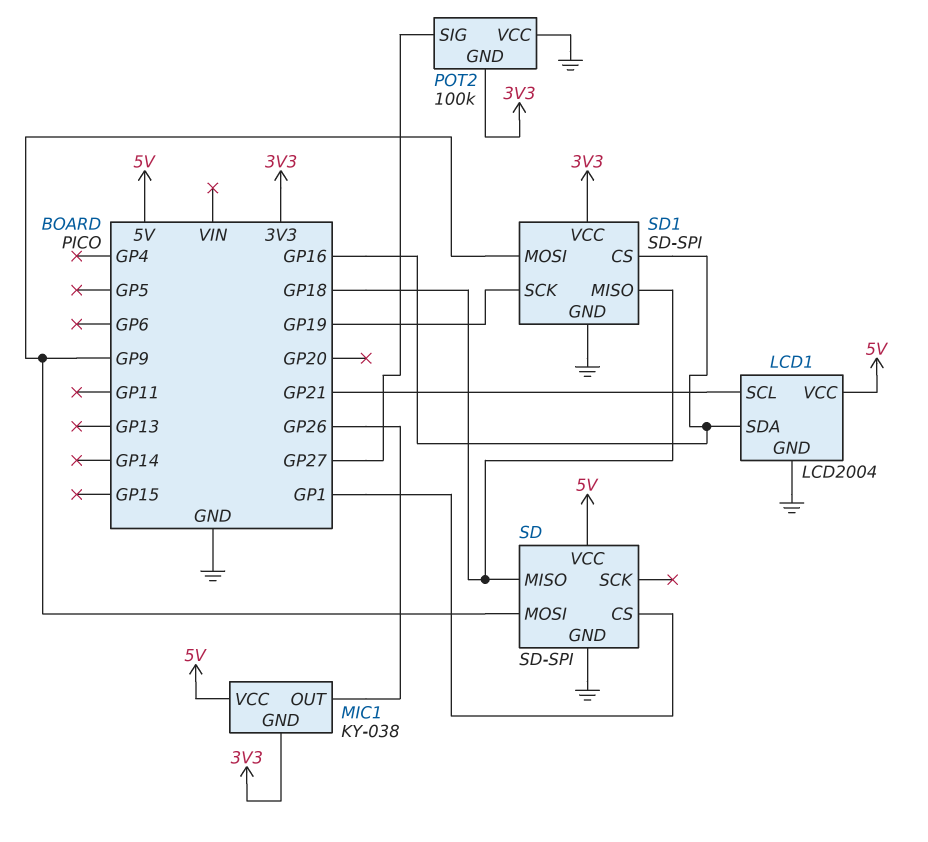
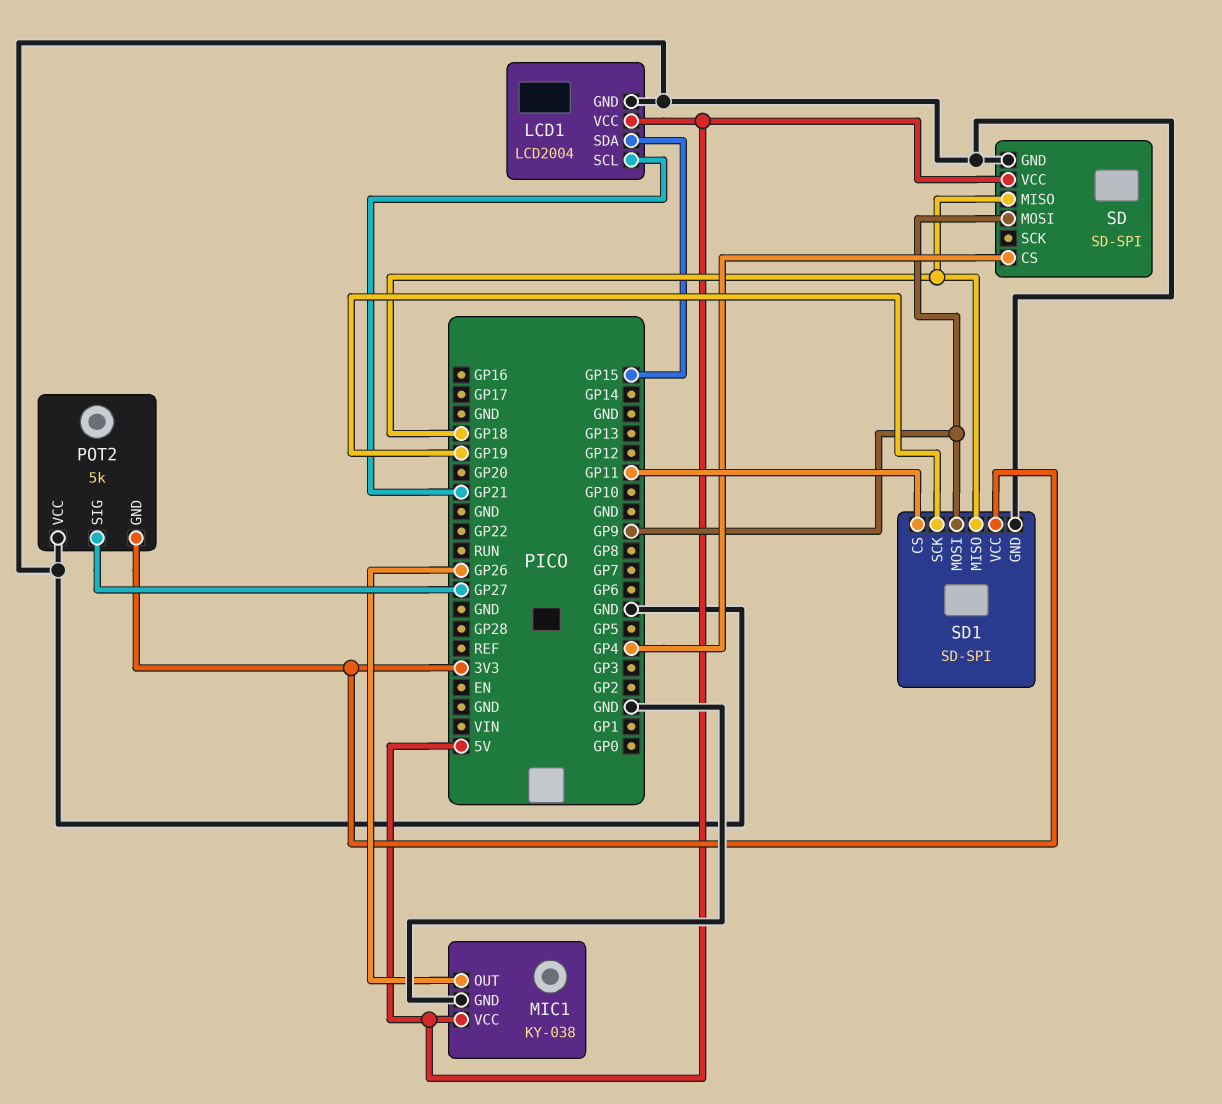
LCD1 pin SDA: GP16 -> GP15
MIC1 pin GND: 3V3 -> GND
POT2: 100k -> 5k
SD pin CS: GP1 -> GP4
SD1 pin CS: GP16 -> GP11

